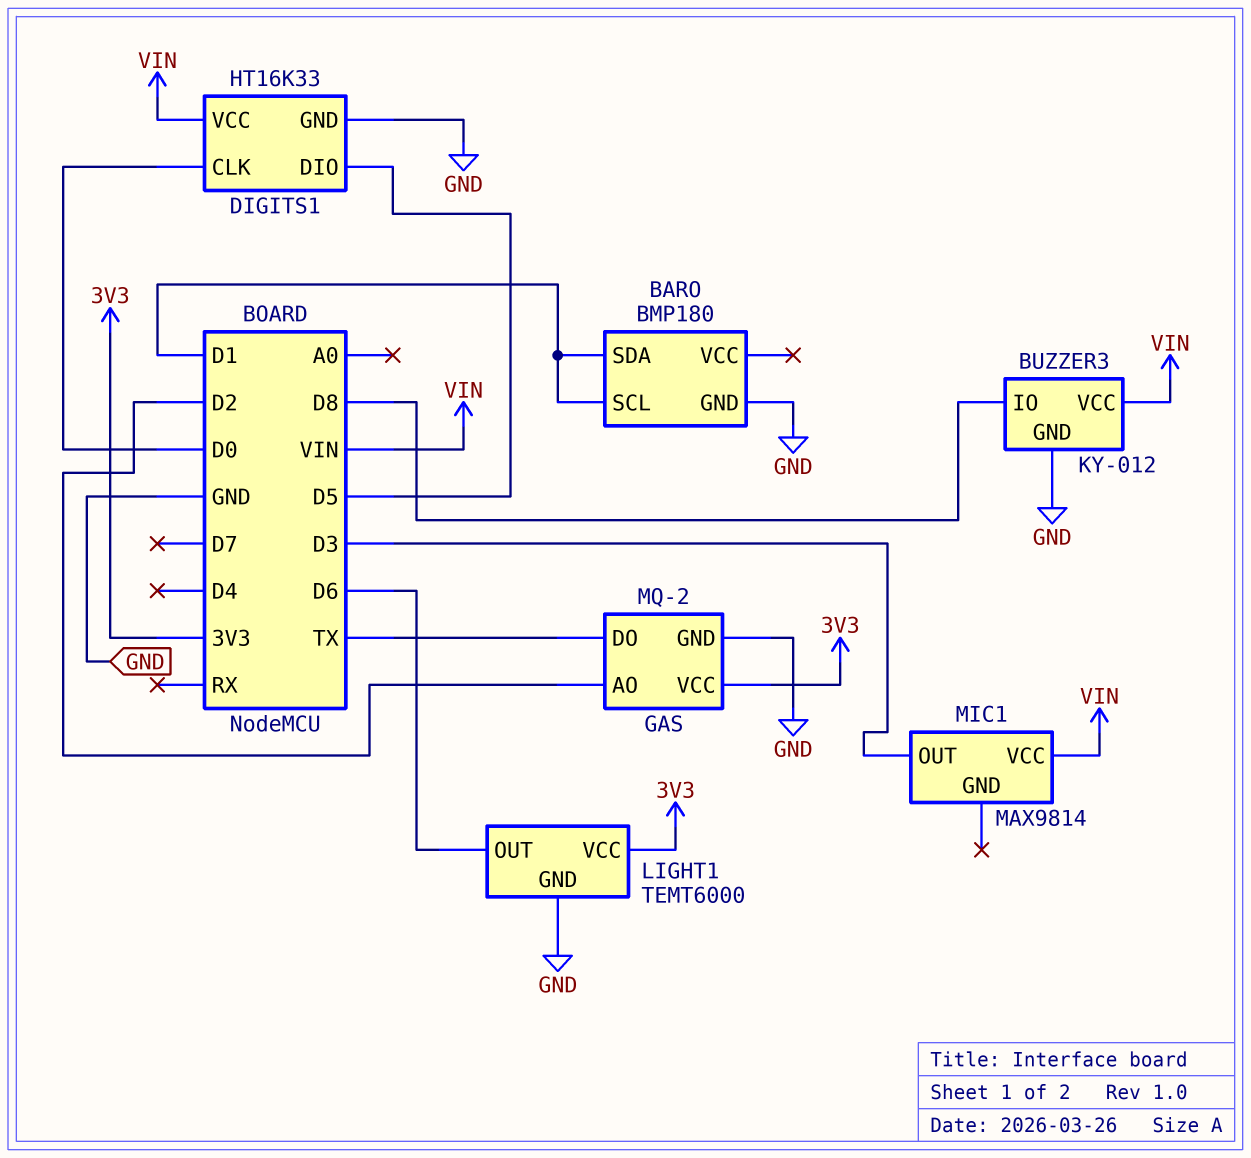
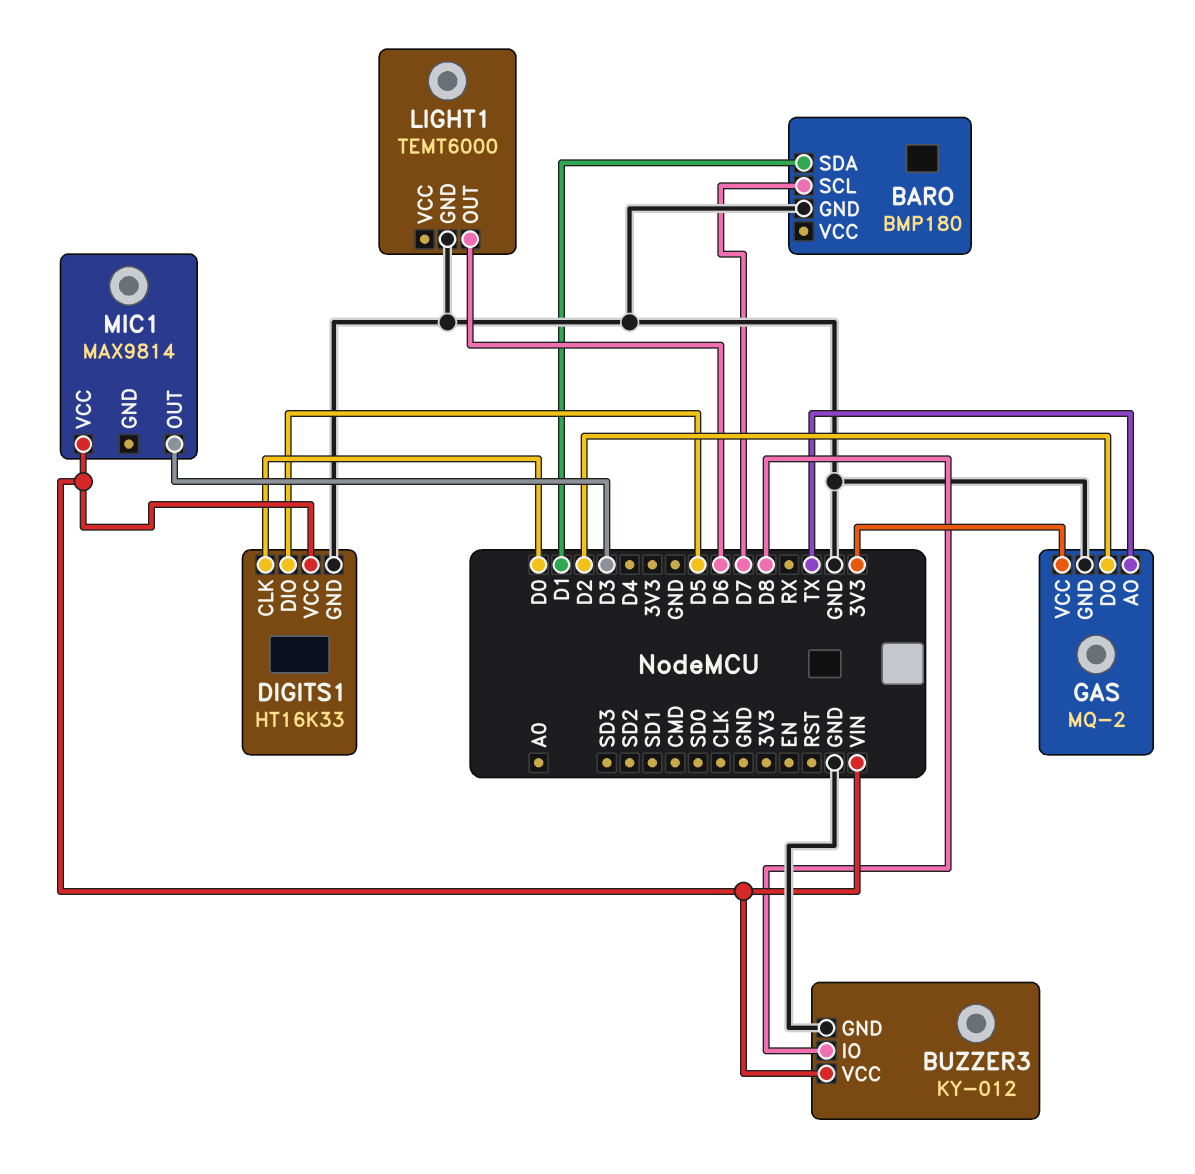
BARO pin SCL: D1 -> D7
GAS pin AO: D2 -> TX
GAS pin DO: TX -> D2
LIGHT1 pin VCC: 3V3 -> none

